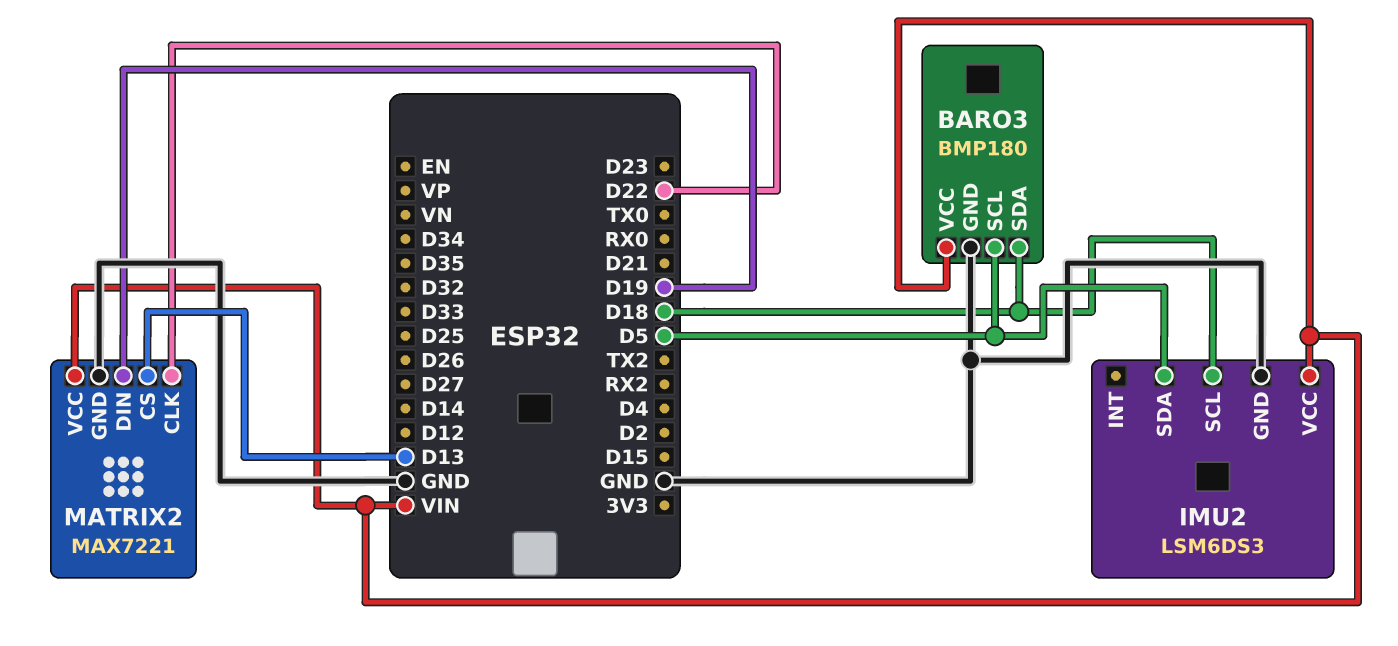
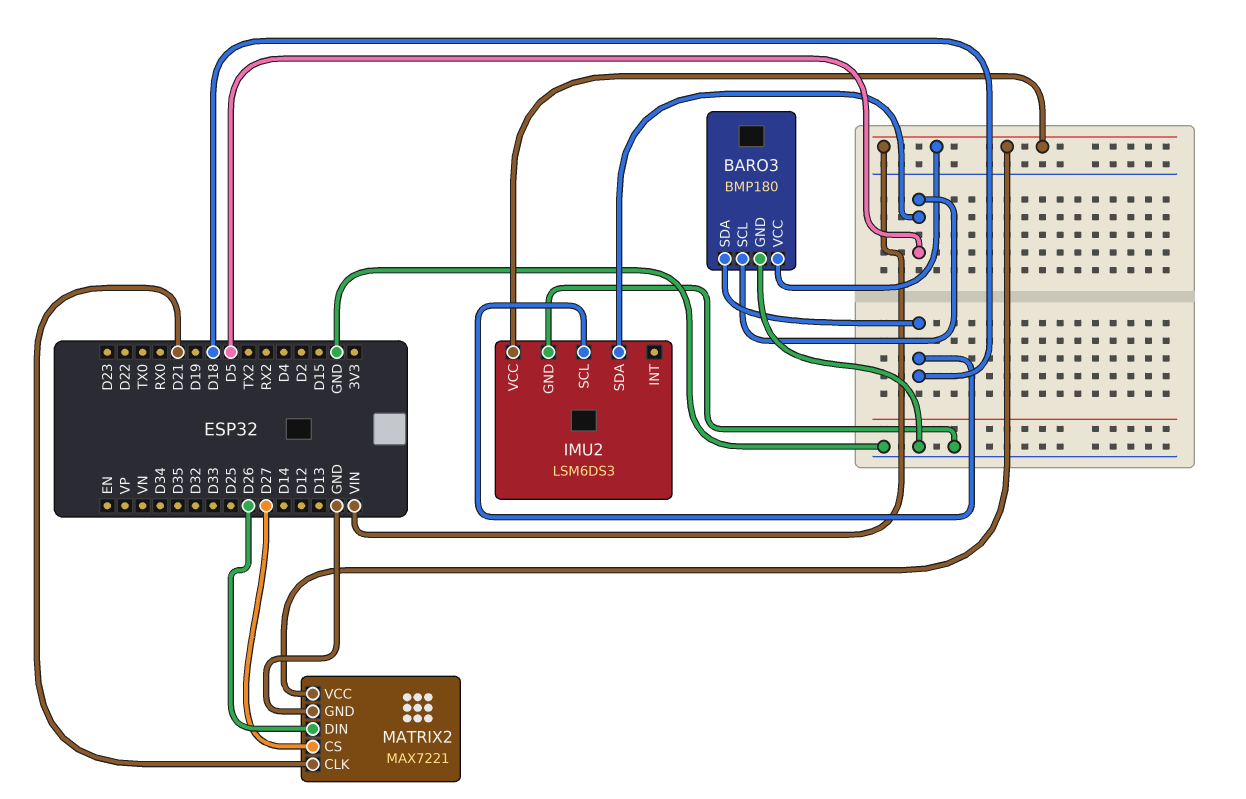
MATRIX2 pin CLK: D22 -> D21
MATRIX2 pin CS: D13 -> D27
MATRIX2 pin DIN: D19 -> D26

